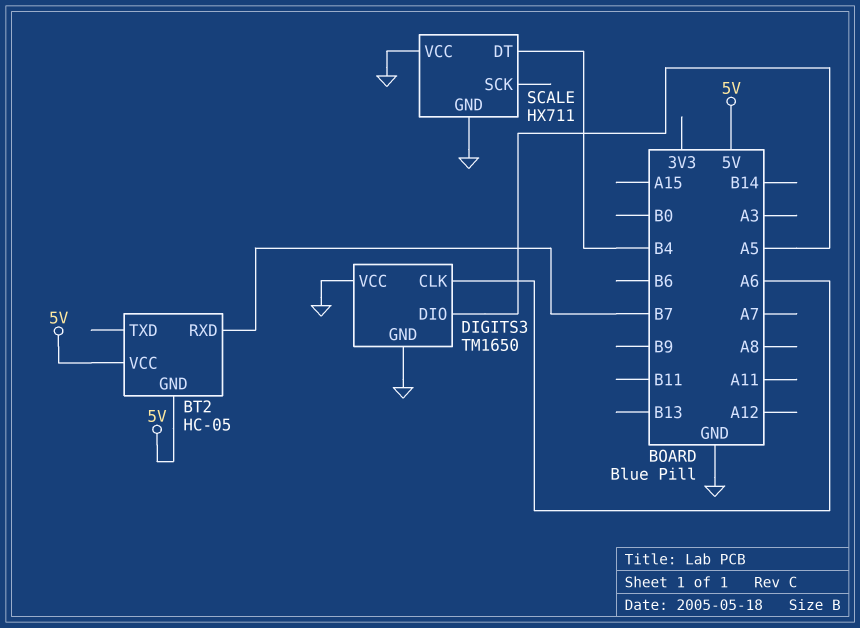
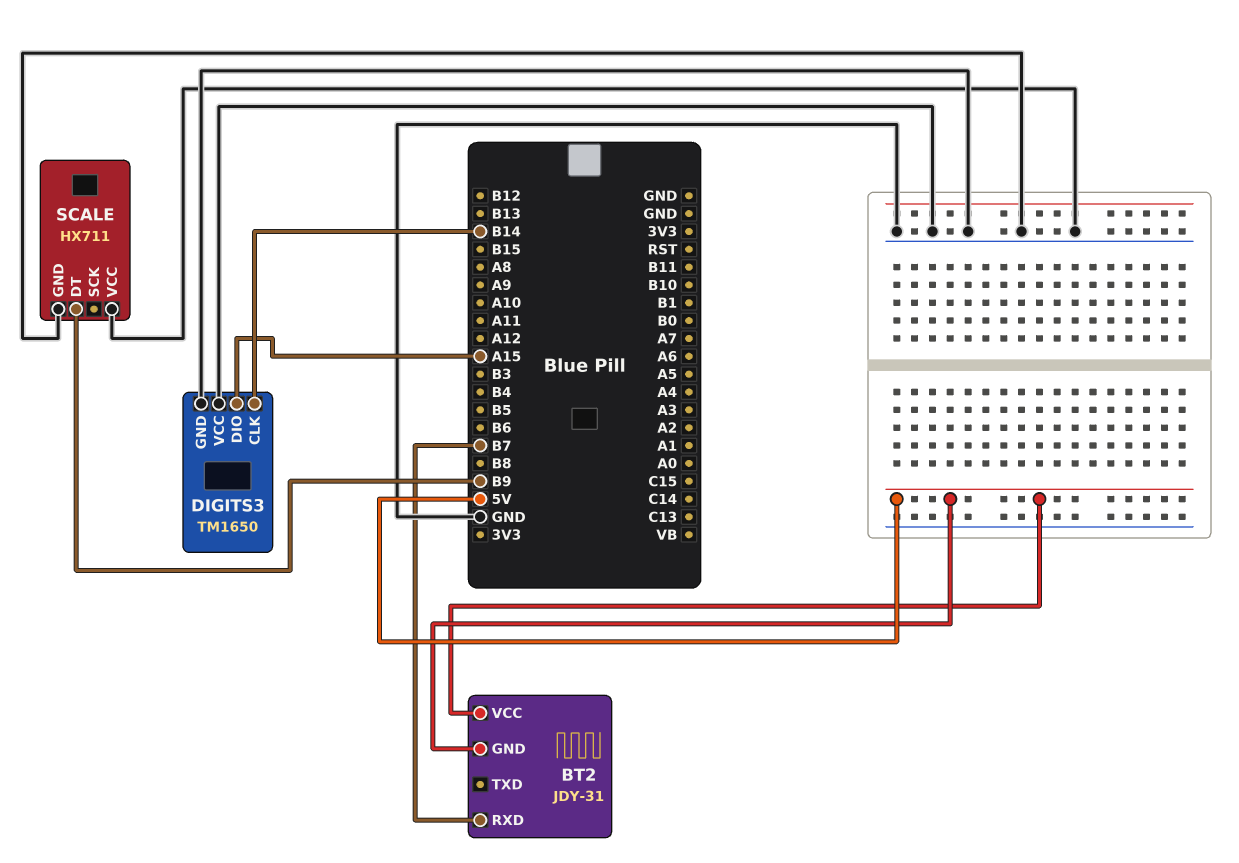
BT2: HC-05 -> JDY-31
DIGITS3 pin CLK: A6 -> B14
DIGITS3 pin DIO: A5 -> A15
SCALE pin DT: B4 -> B9

